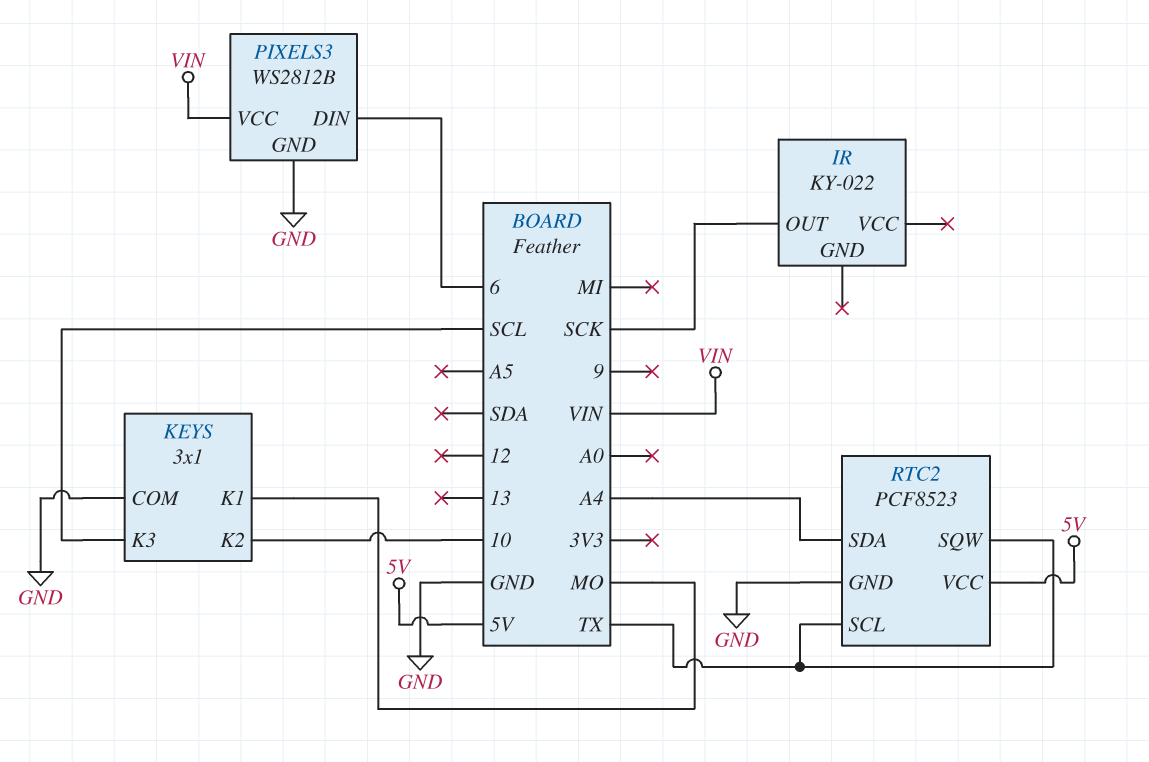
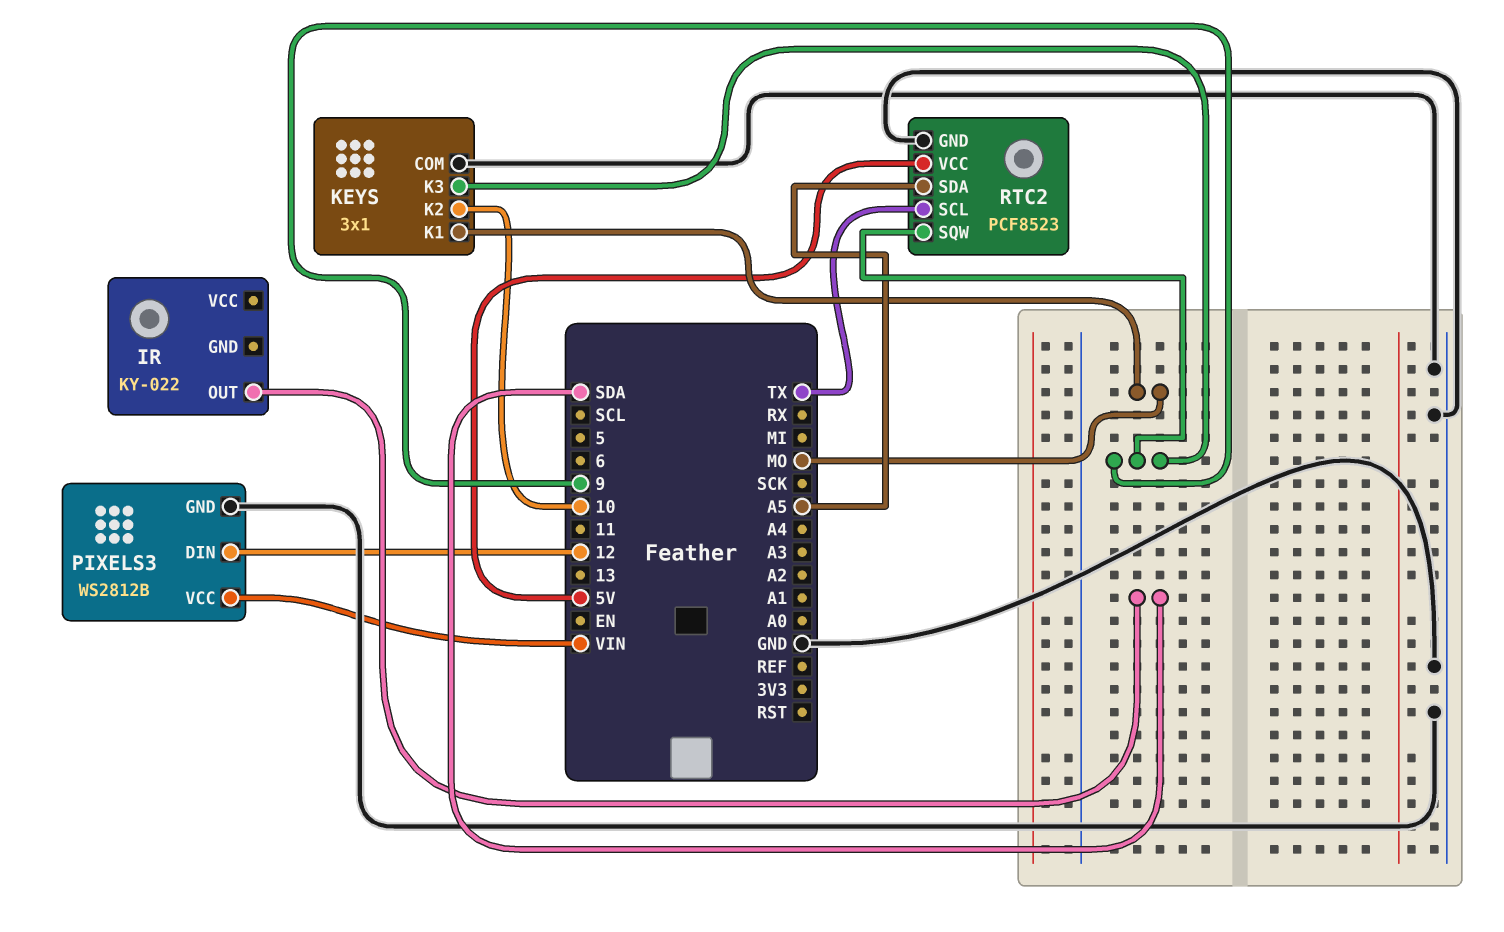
IR pin OUT: SCK -> SDA
KEYS pin K3: SCL -> 9
PIXELS3 pin DIN: 6 -> 12
RTC2 pin SDA: A4 -> A5
RTC2 pin SQW: TX -> 9

